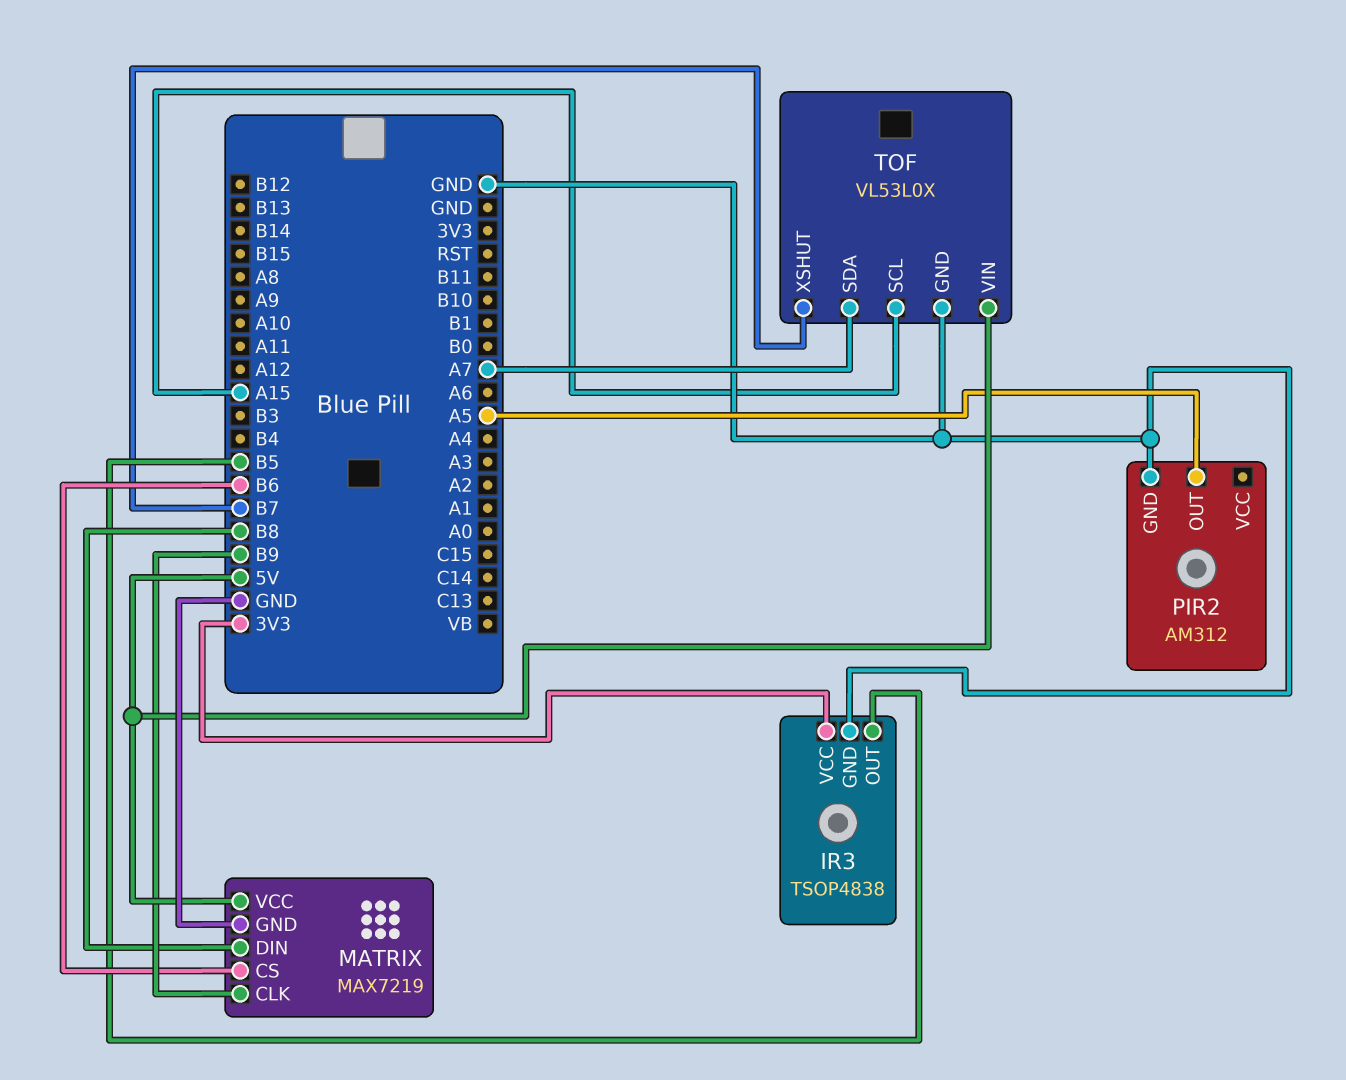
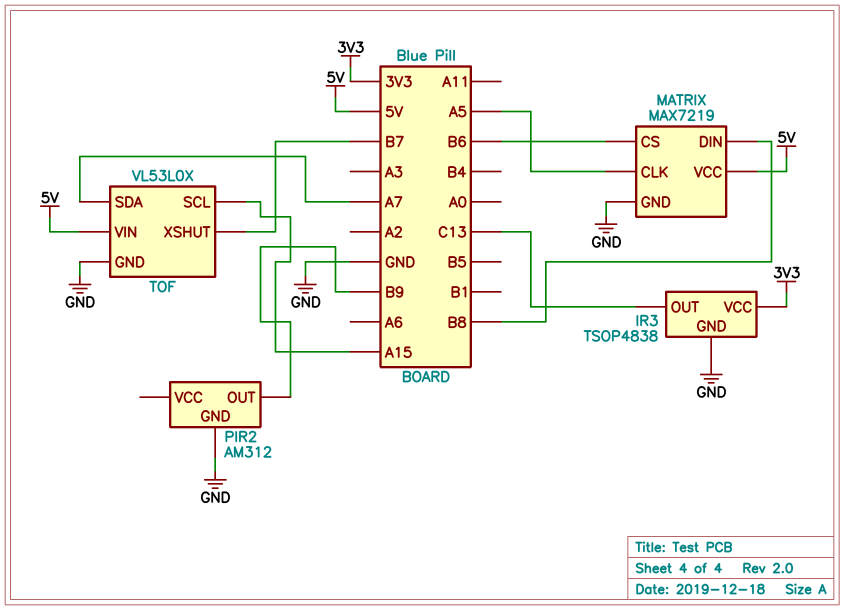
IR3 pin OUT: B5 -> C13
MATRIX pin CLK: B9 -> A5
PIR2 pin OUT: A5 -> B9

